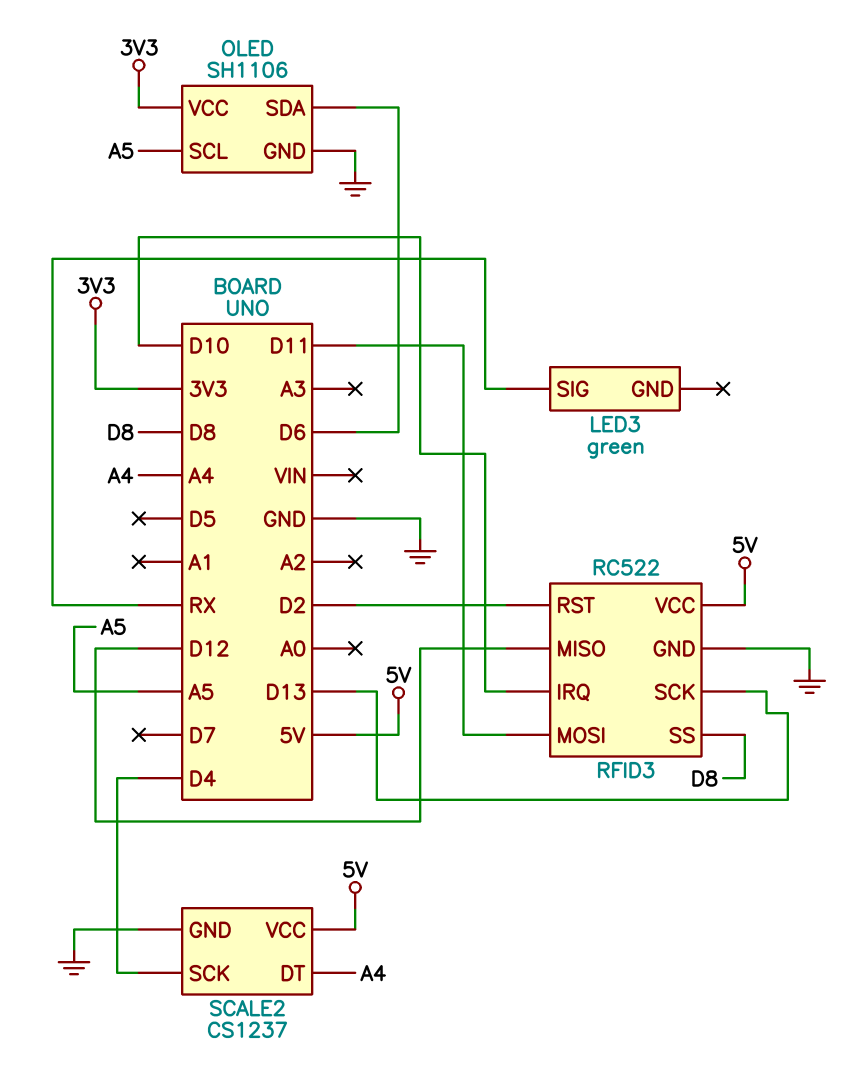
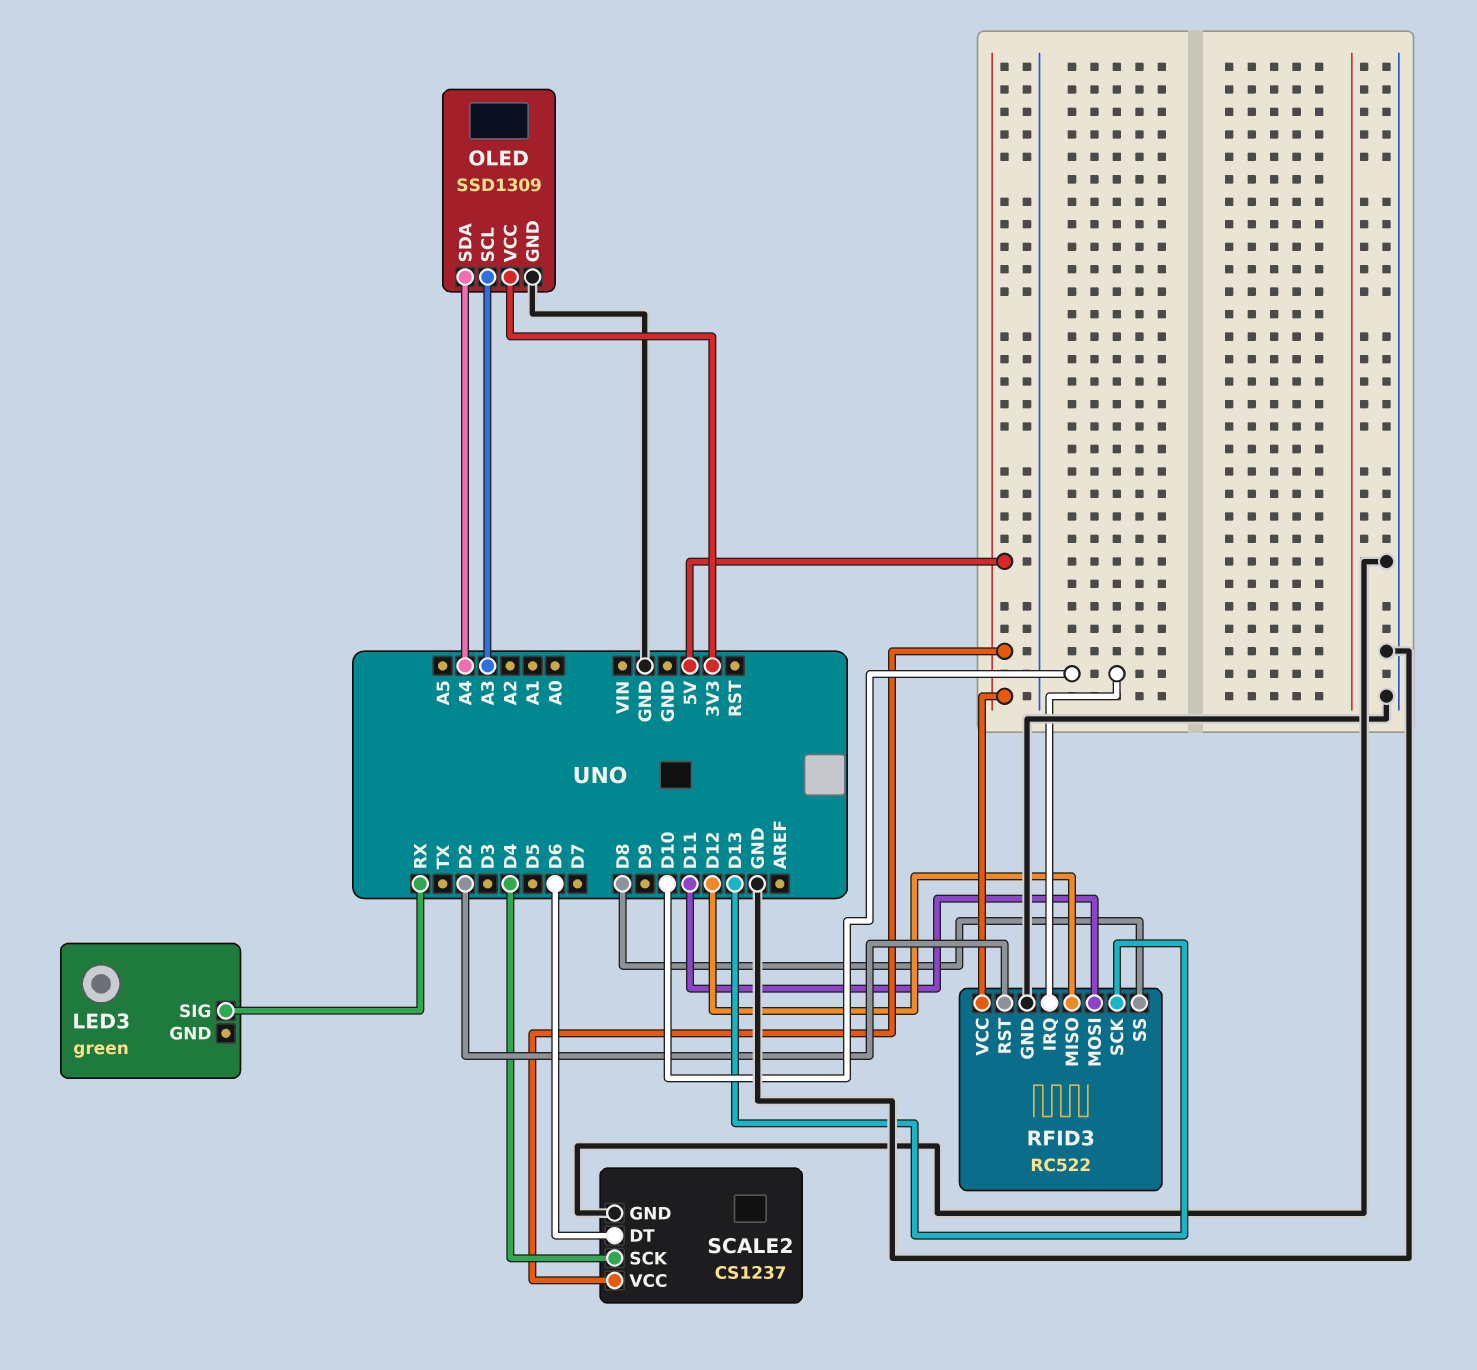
OLED: SH1106 -> SSD1309
OLED pin SCL: A5 -> A3
OLED pin SDA: D6 -> A4
SCALE2 pin DT: A4 -> D6

